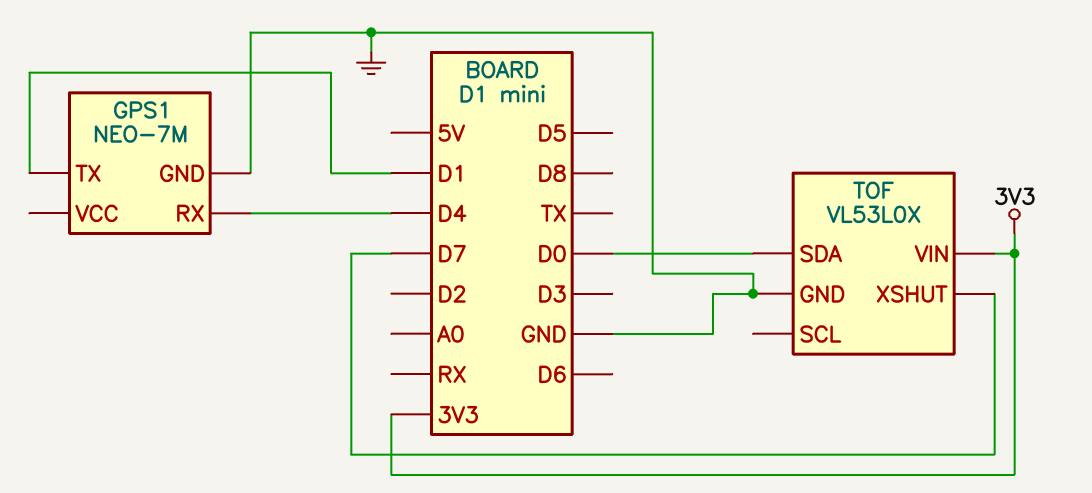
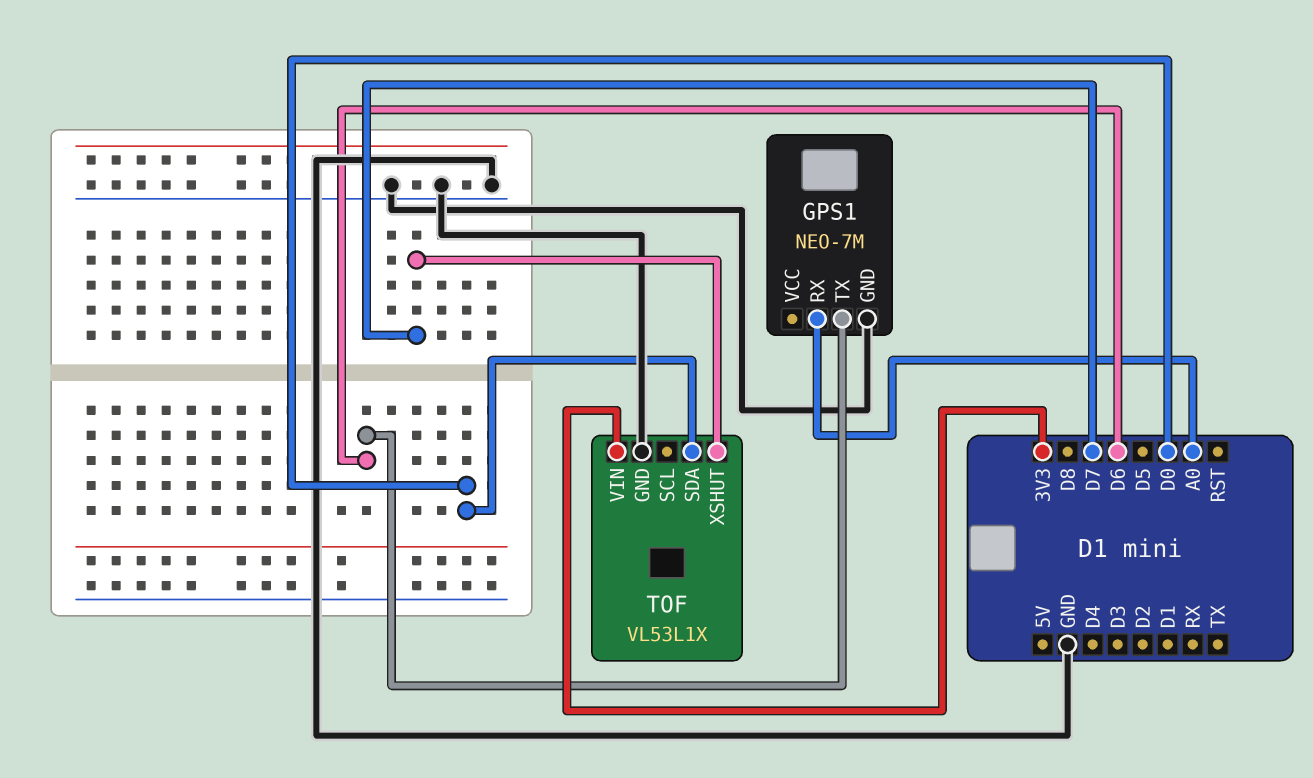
GPS1 pin RX: D4 -> A0
GPS1 pin TX: D1 -> D6
TOF: VL53L0X -> VL53L1X

